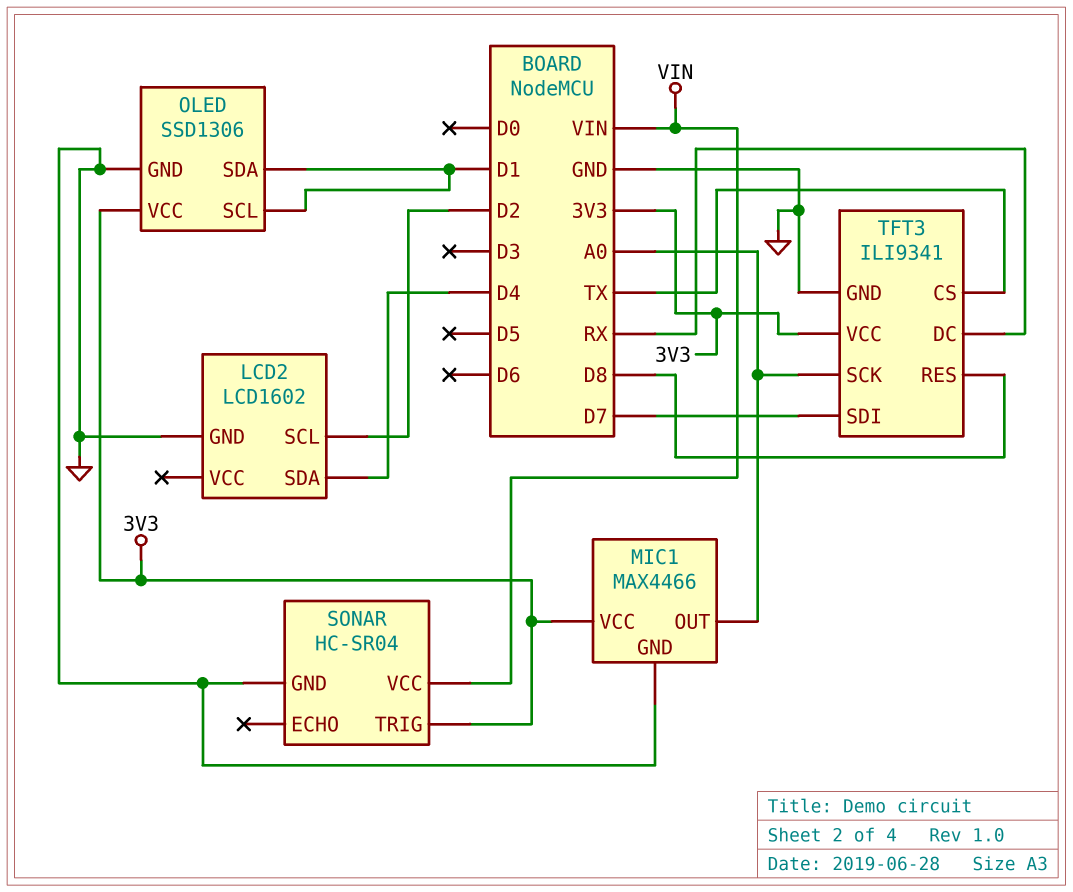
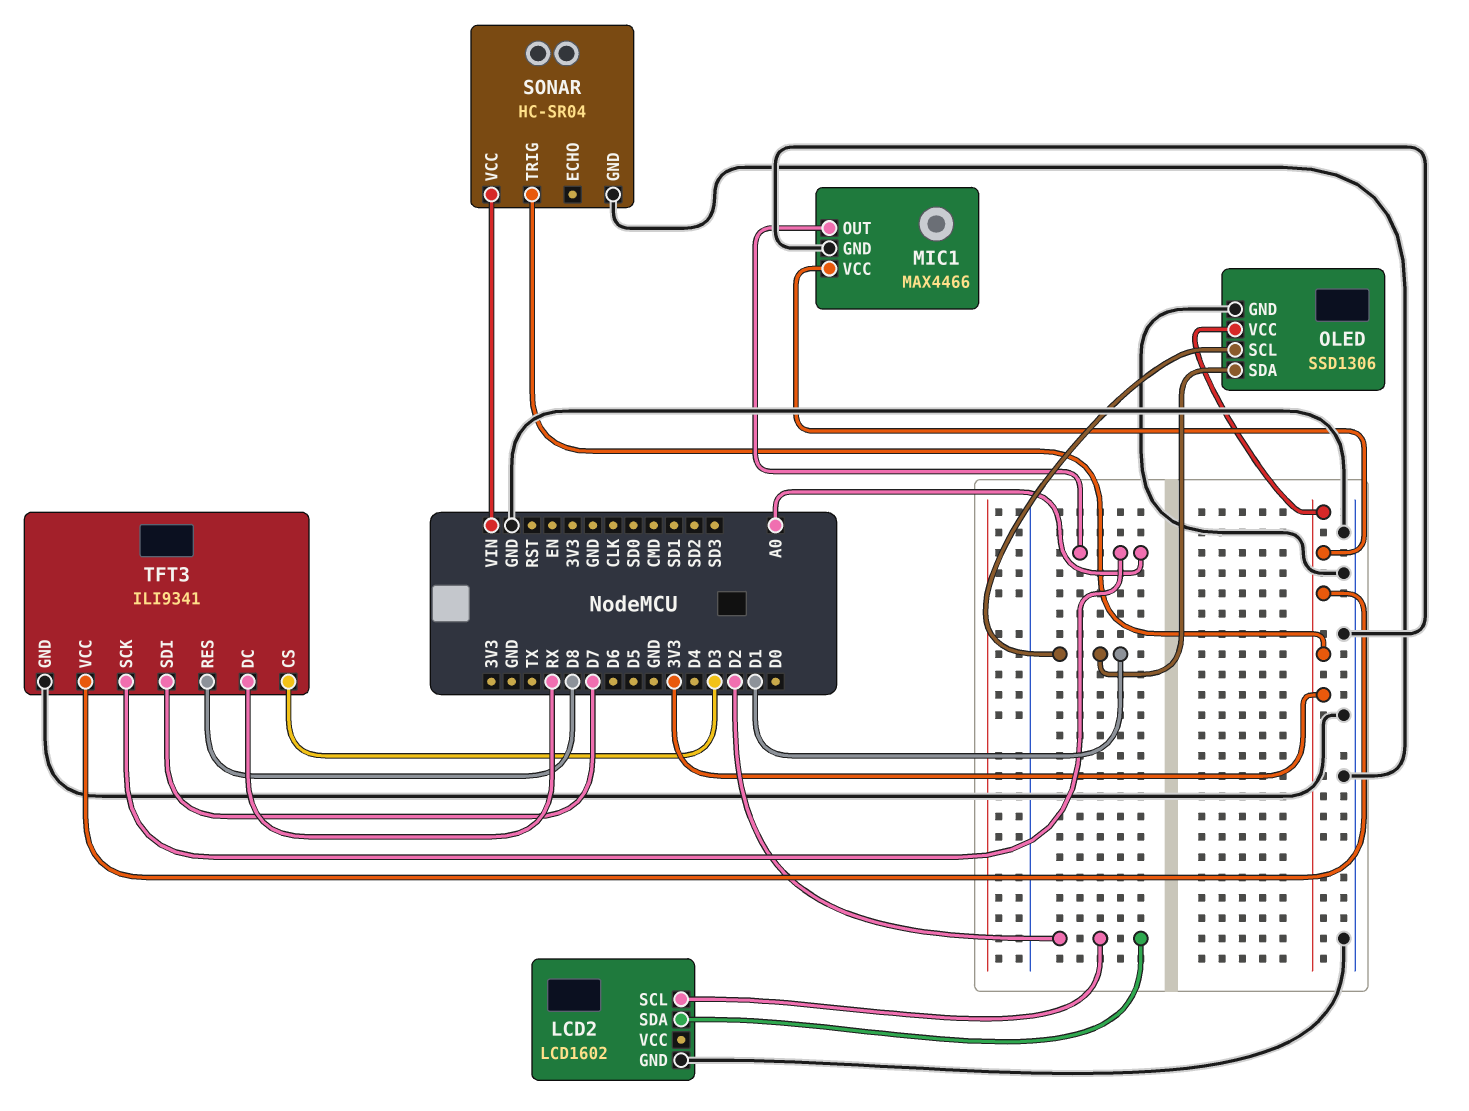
LCD2 pin SDA: D4 -> D2
TFT3 pin CS: TX -> D3

